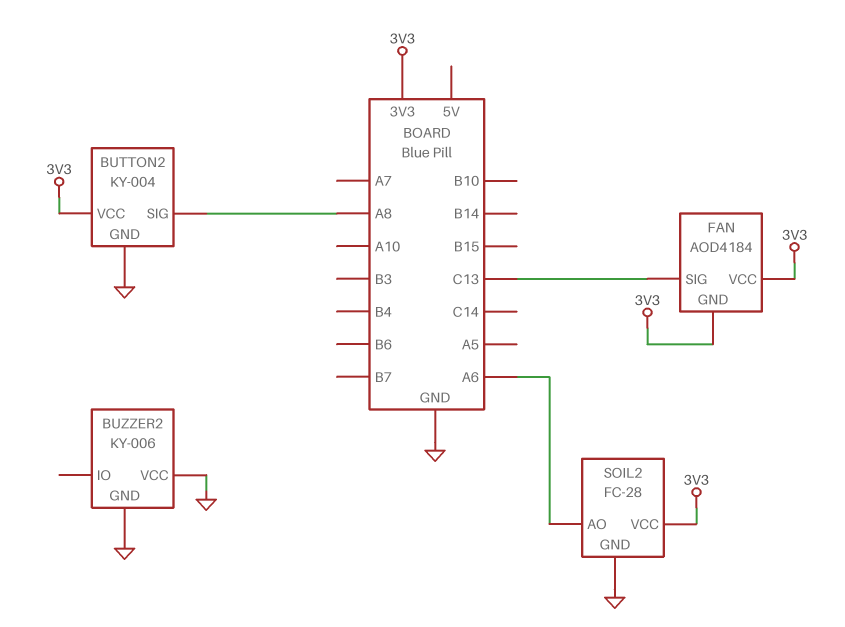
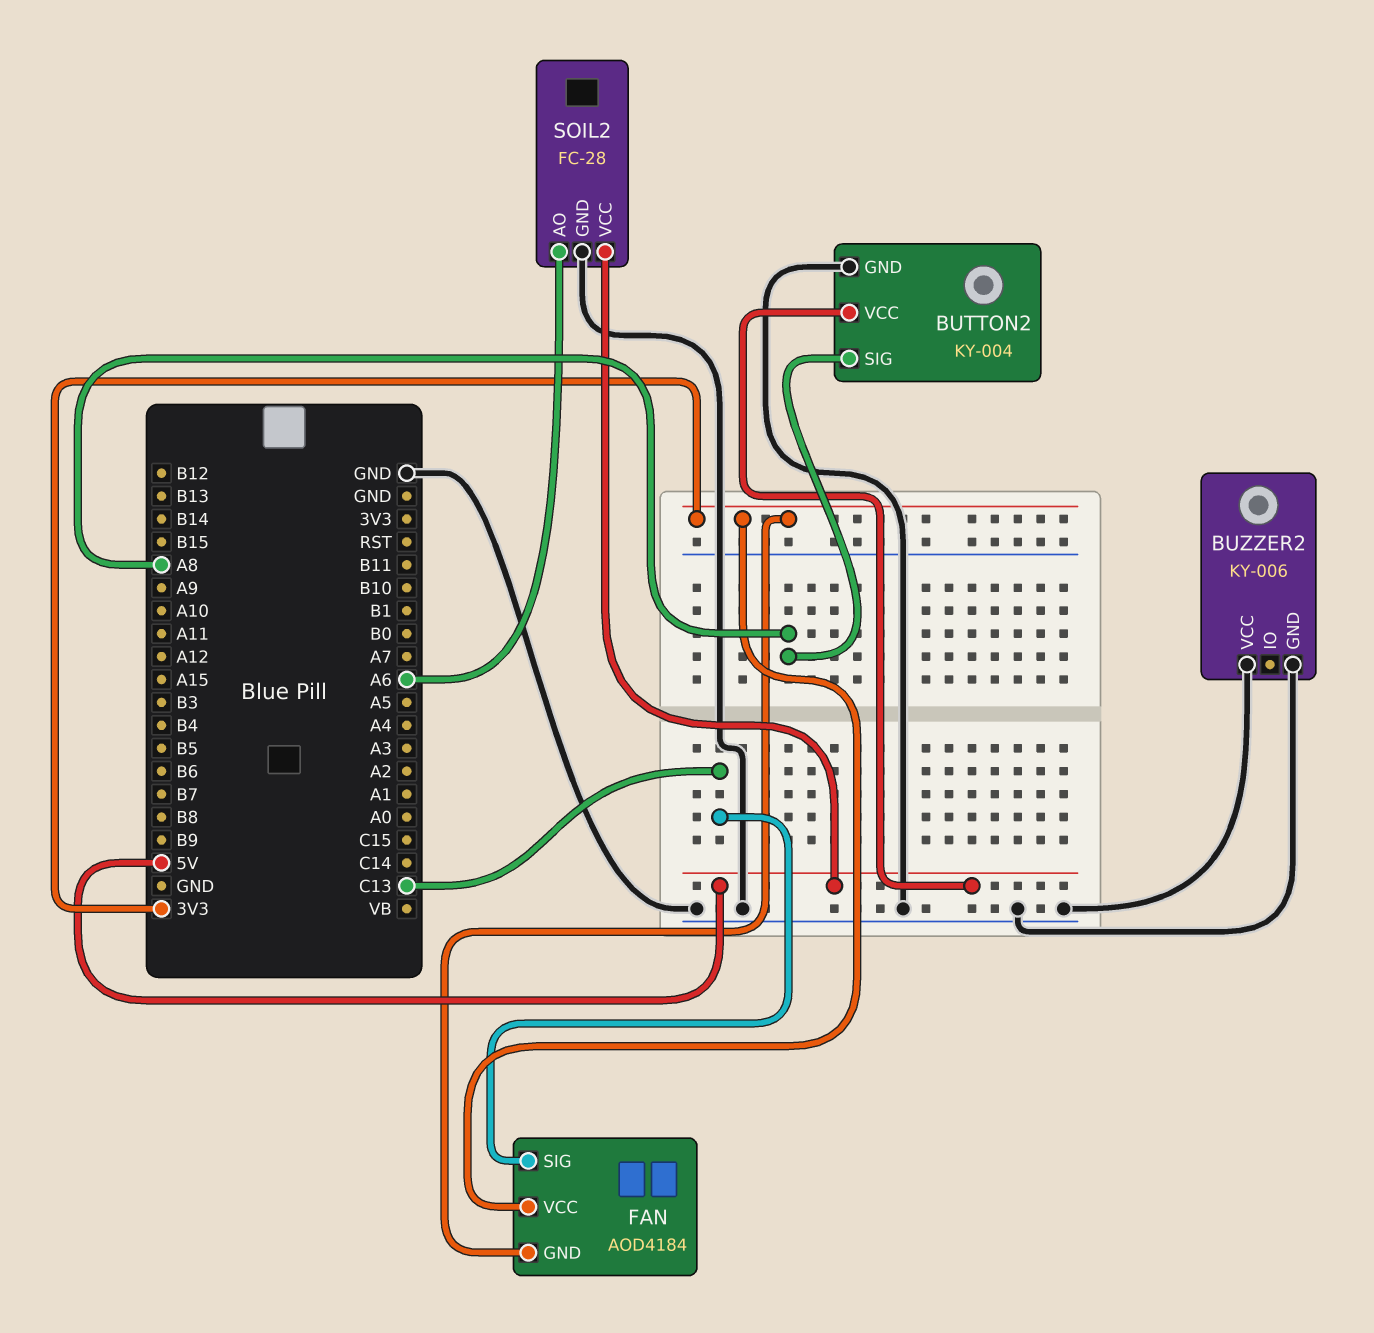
BUTTON2 pin VCC: 3V3 -> 5V
SOIL2 pin VCC: 3V3 -> 5V

